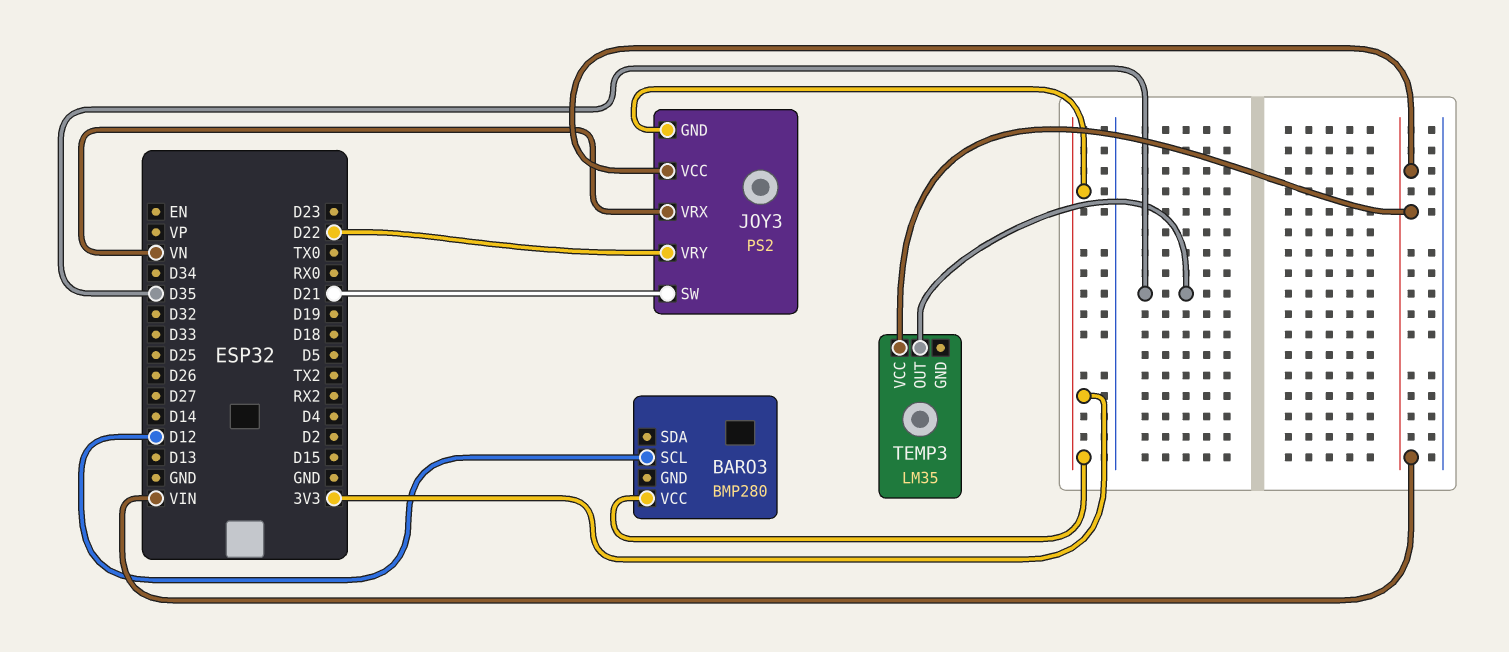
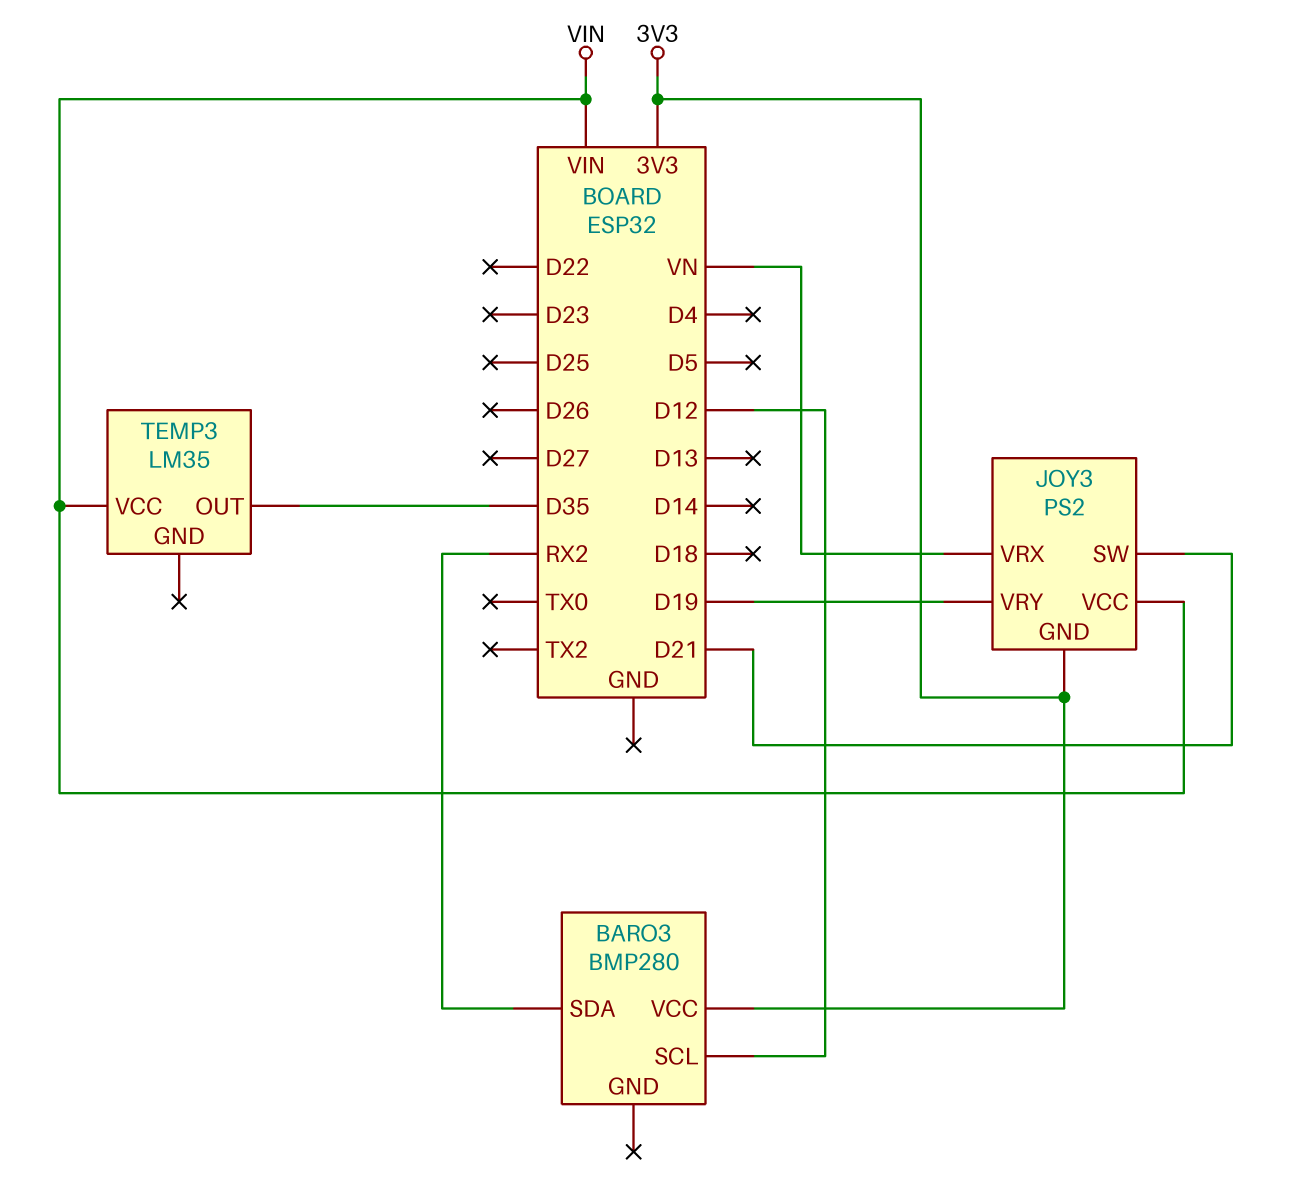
BARO3 pin SDA: none -> RX2
JOY3 pin VRY: D22 -> D19

